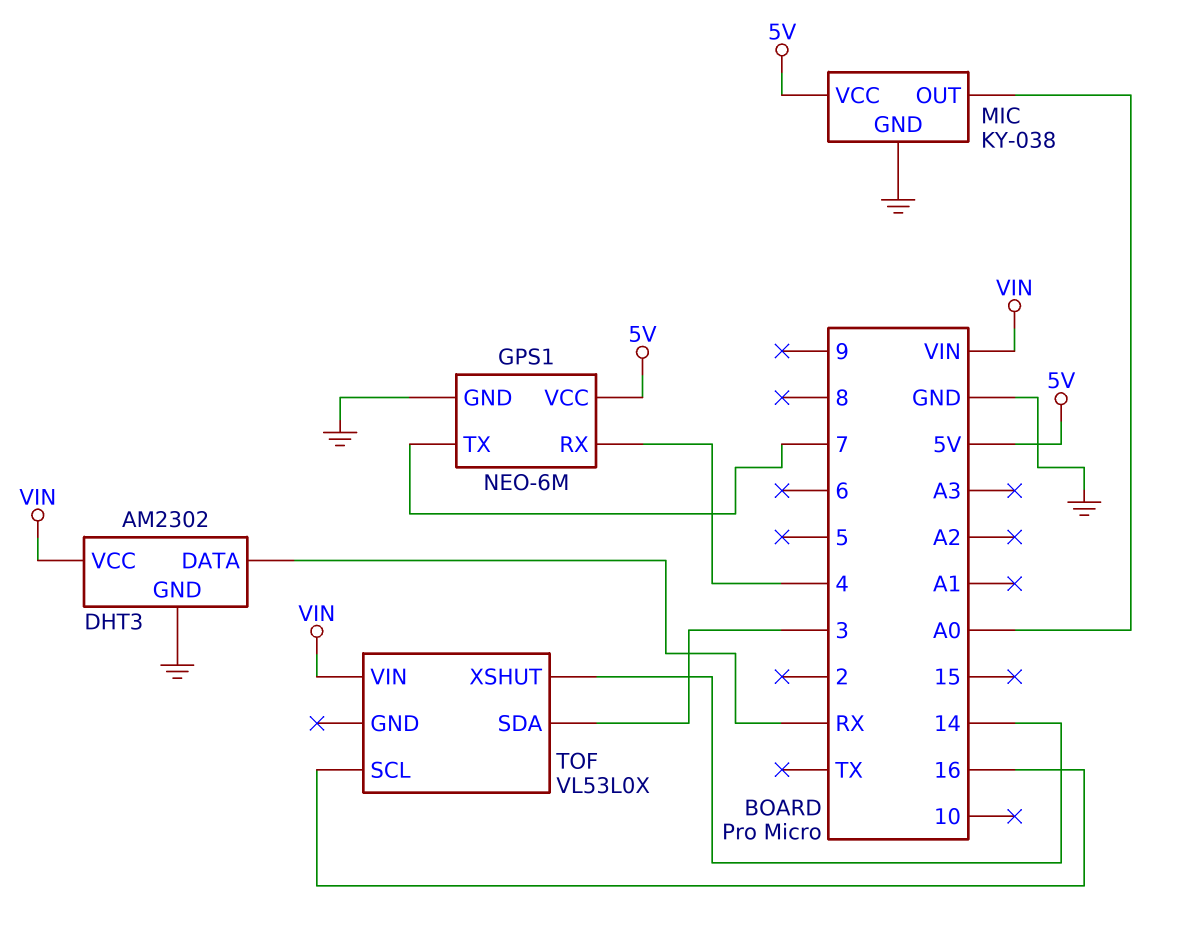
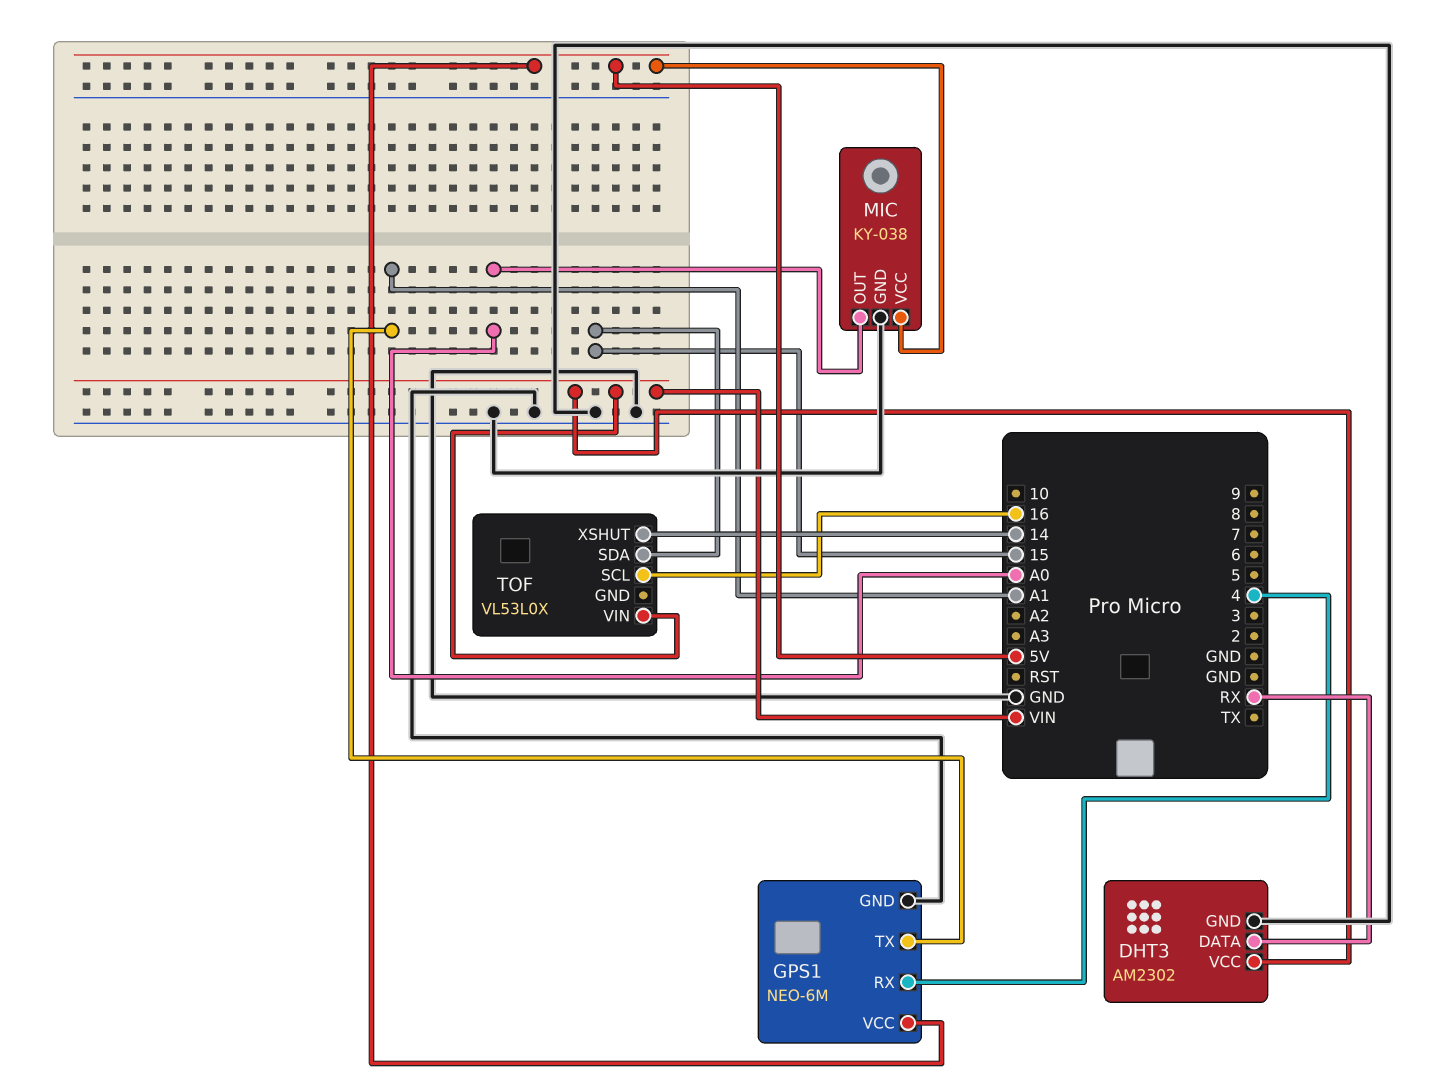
GPS1 pin TX: 7 -> A1
TOF pin SDA: 3 -> 15

